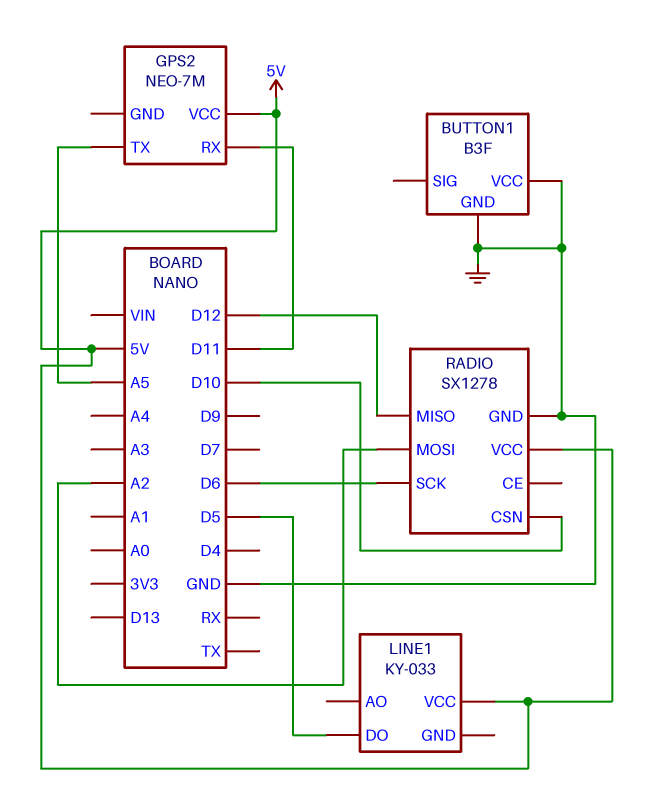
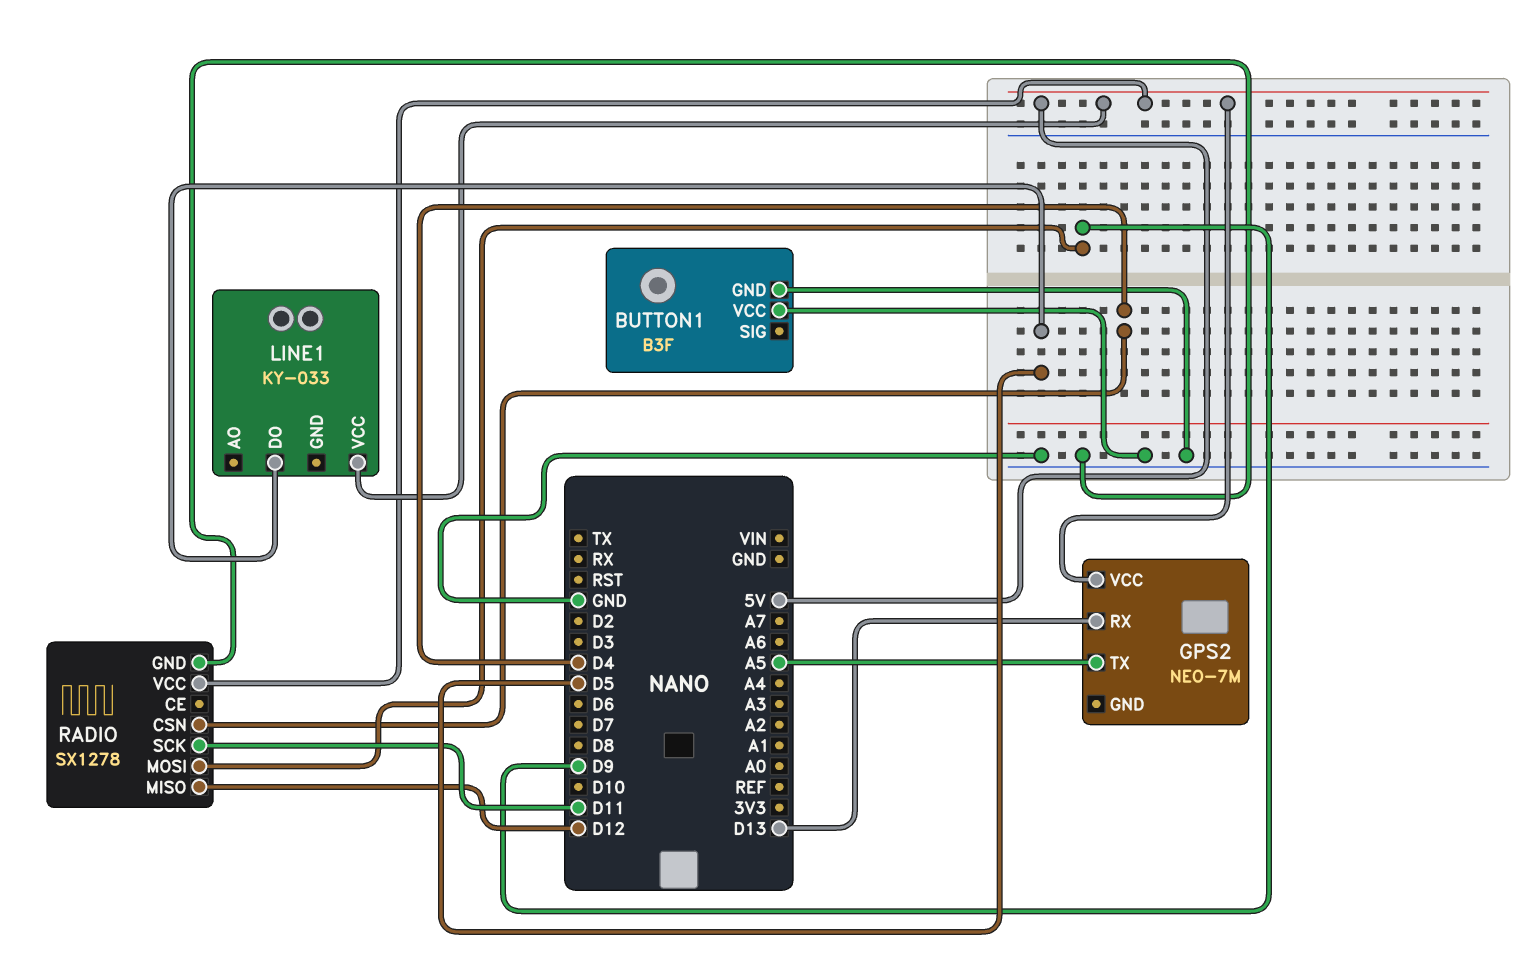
GPS2 pin RX: D11 -> D13
RADIO pin CSN: D10 -> D4
RADIO pin MOSI: A2 -> D9
RADIO pin SCK: D6 -> D11

